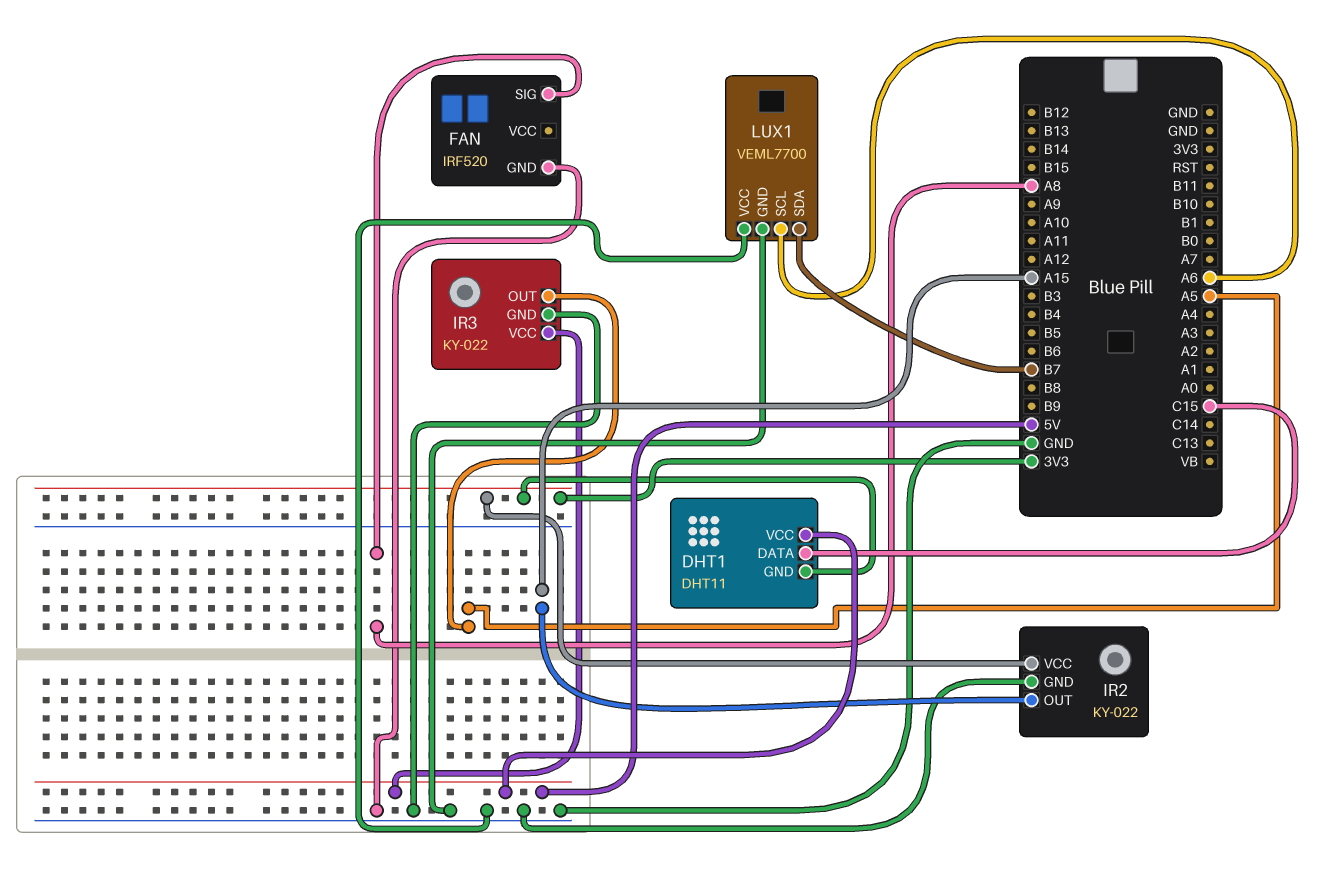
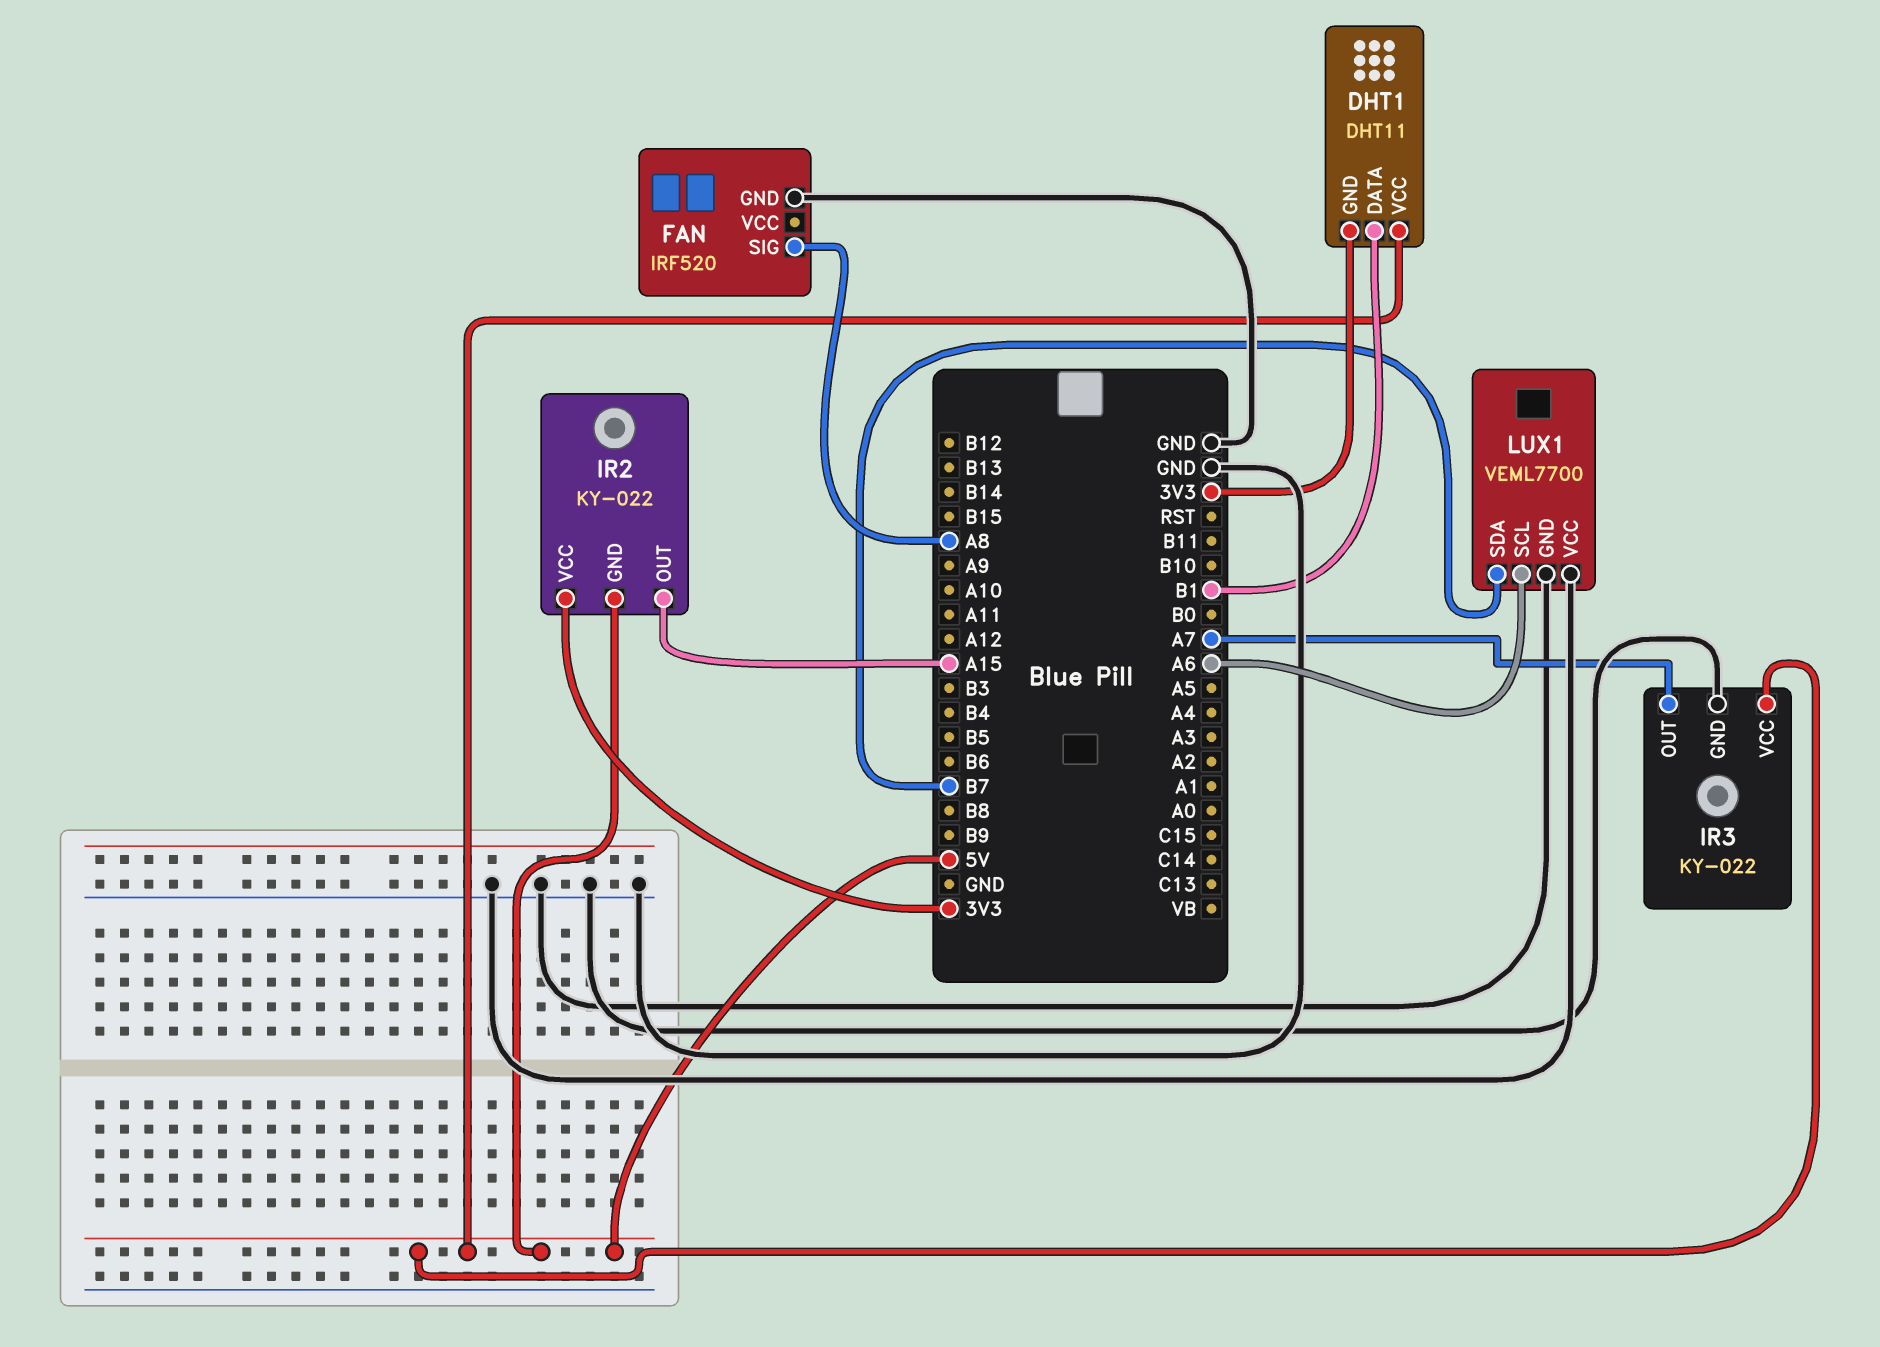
DHT1 pin DATA: C15 -> B1
IR2 pin GND: GND -> 5V
IR3 pin OUT: A5 -> A7

